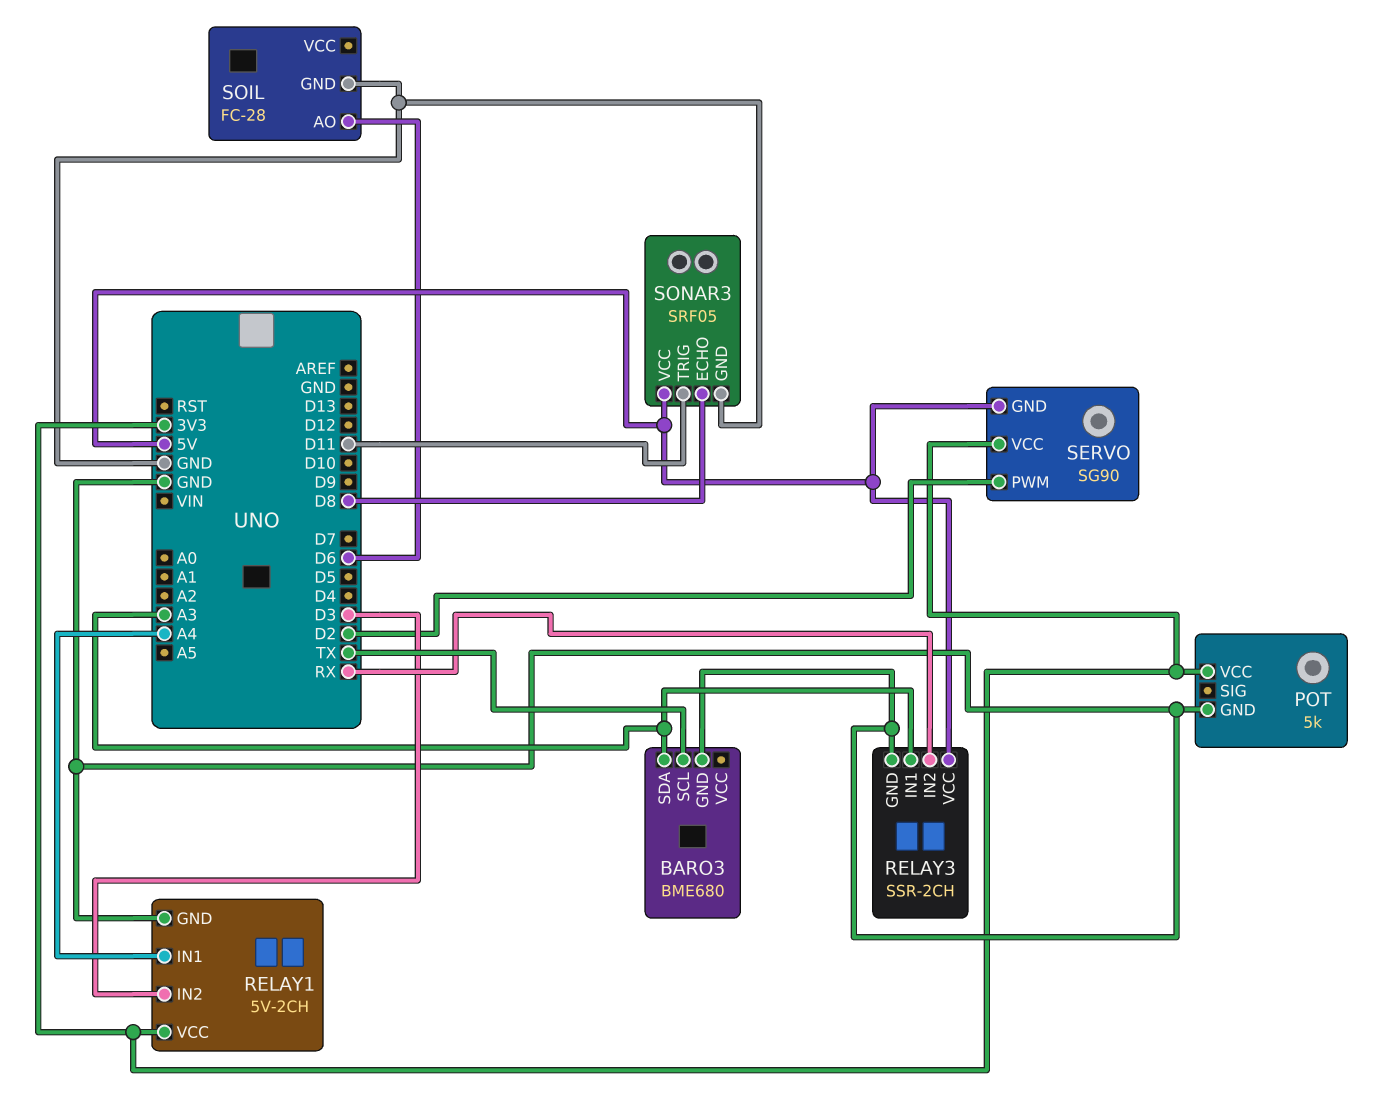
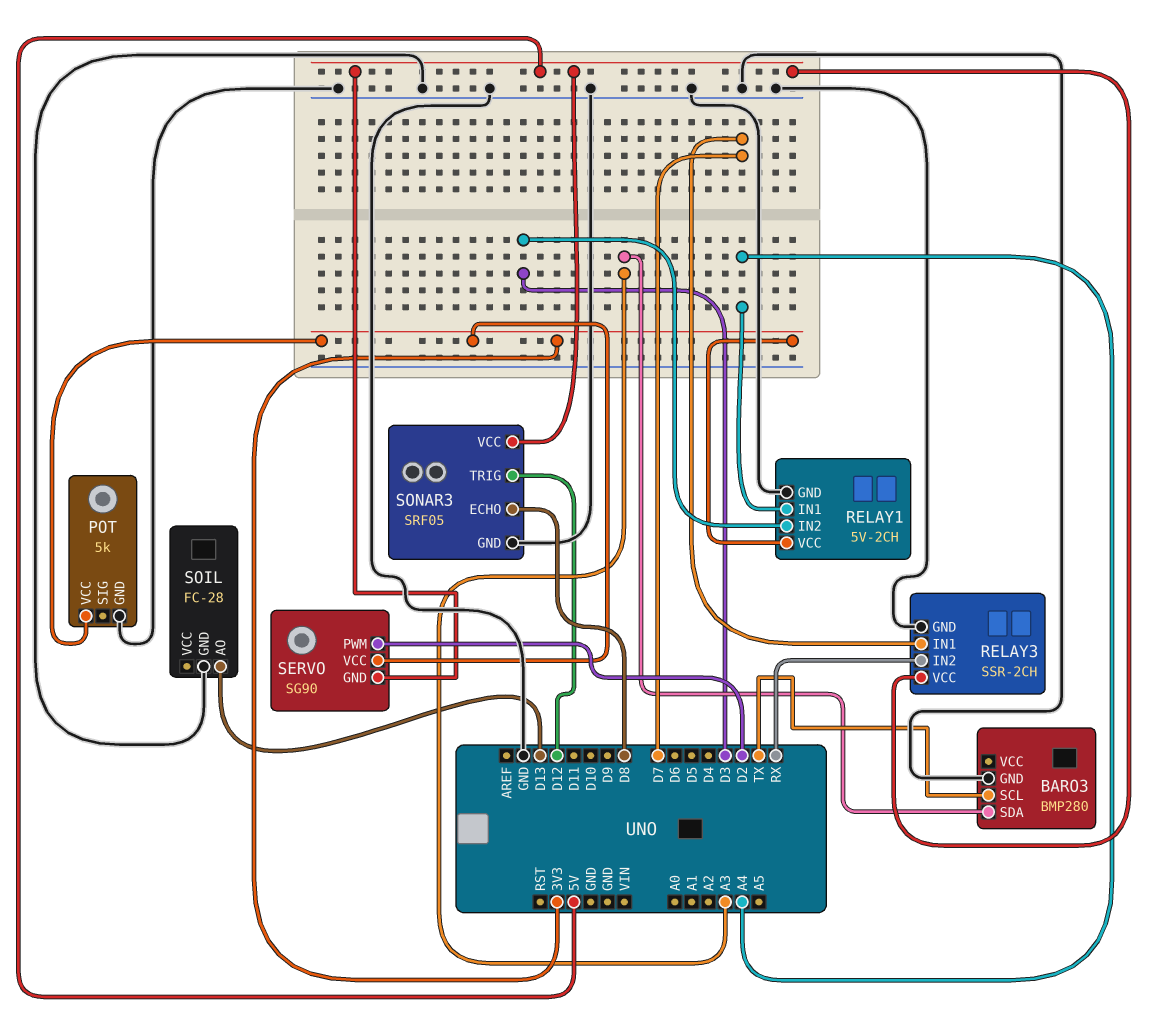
BARO3: BME680 -> BMP280
RELAY3 pin IN1: A3 -> D7
SOIL pin AO: D6 -> D13
SONAR3 pin TRIG: D11 -> D12

